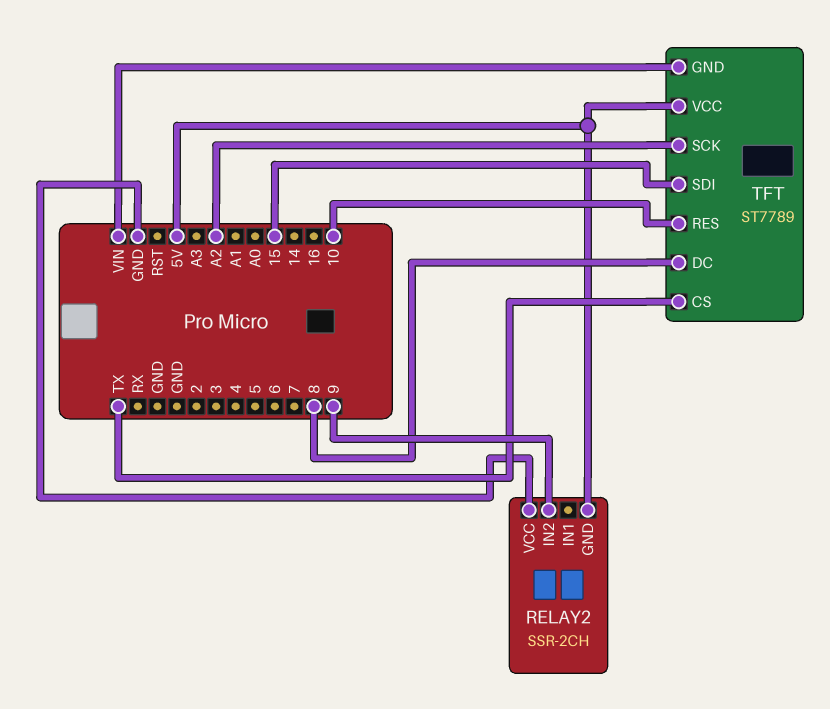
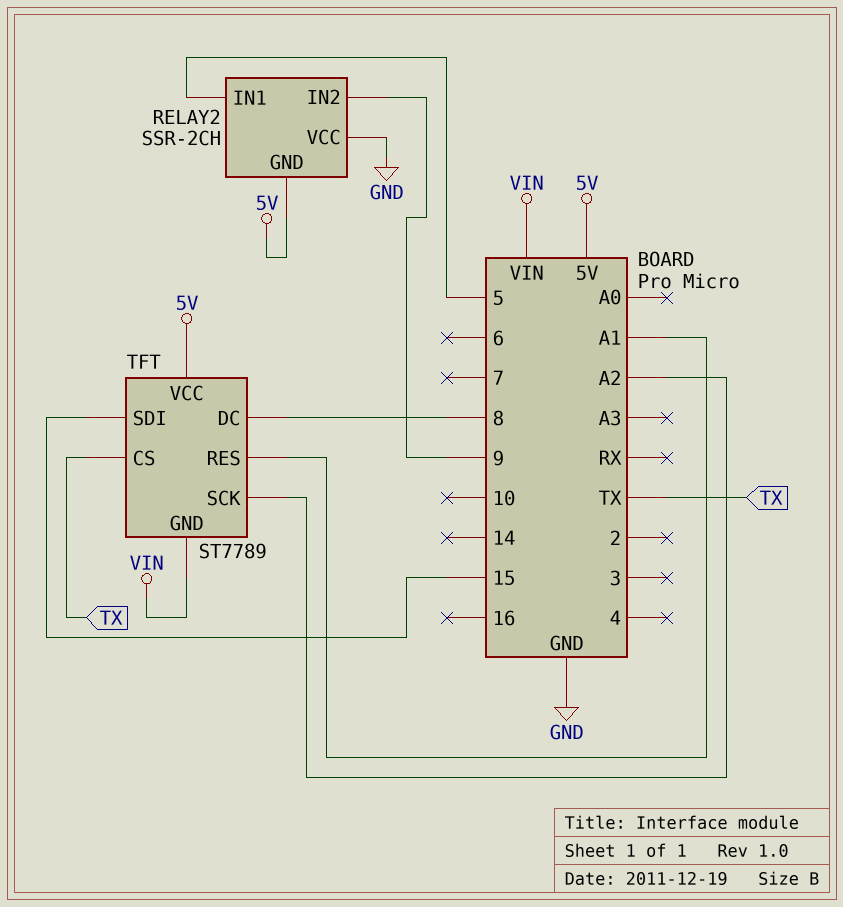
RELAY2 pin IN1: none -> 5
TFT pin RES: 10 -> A1

